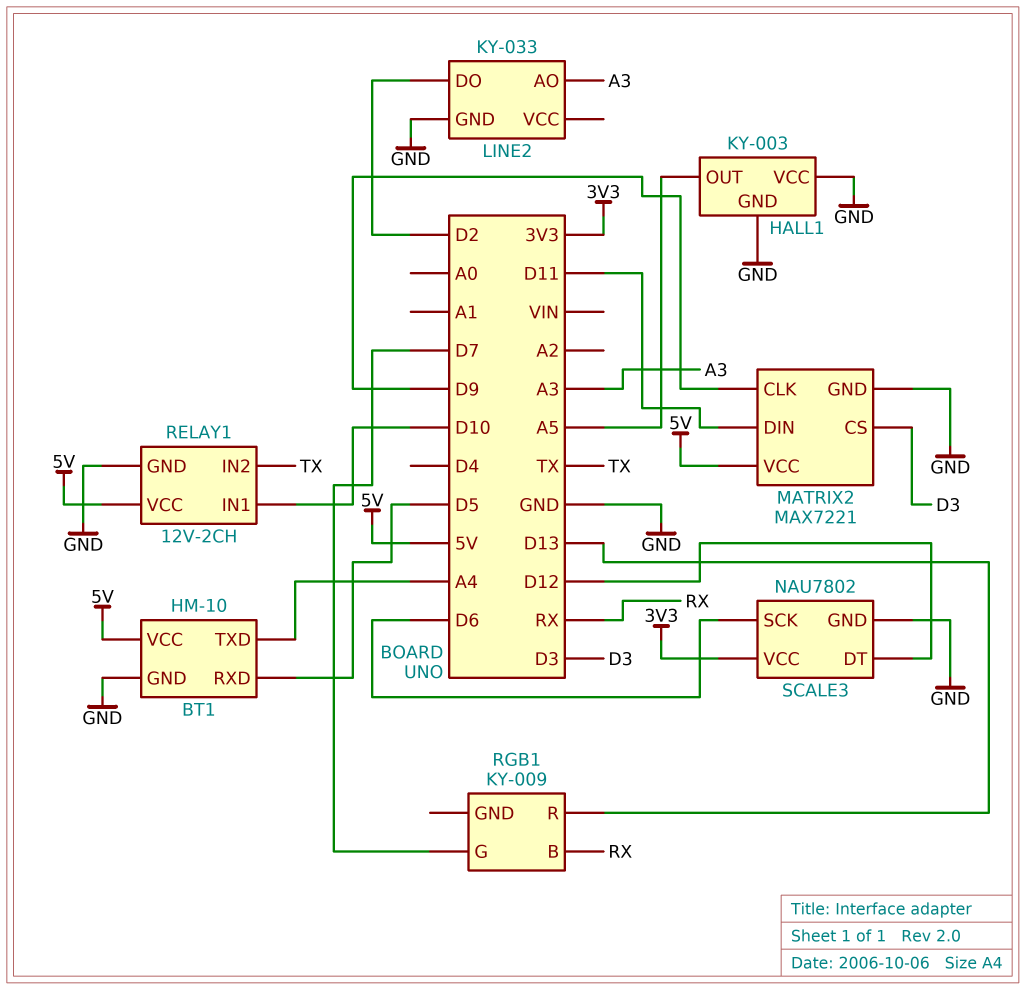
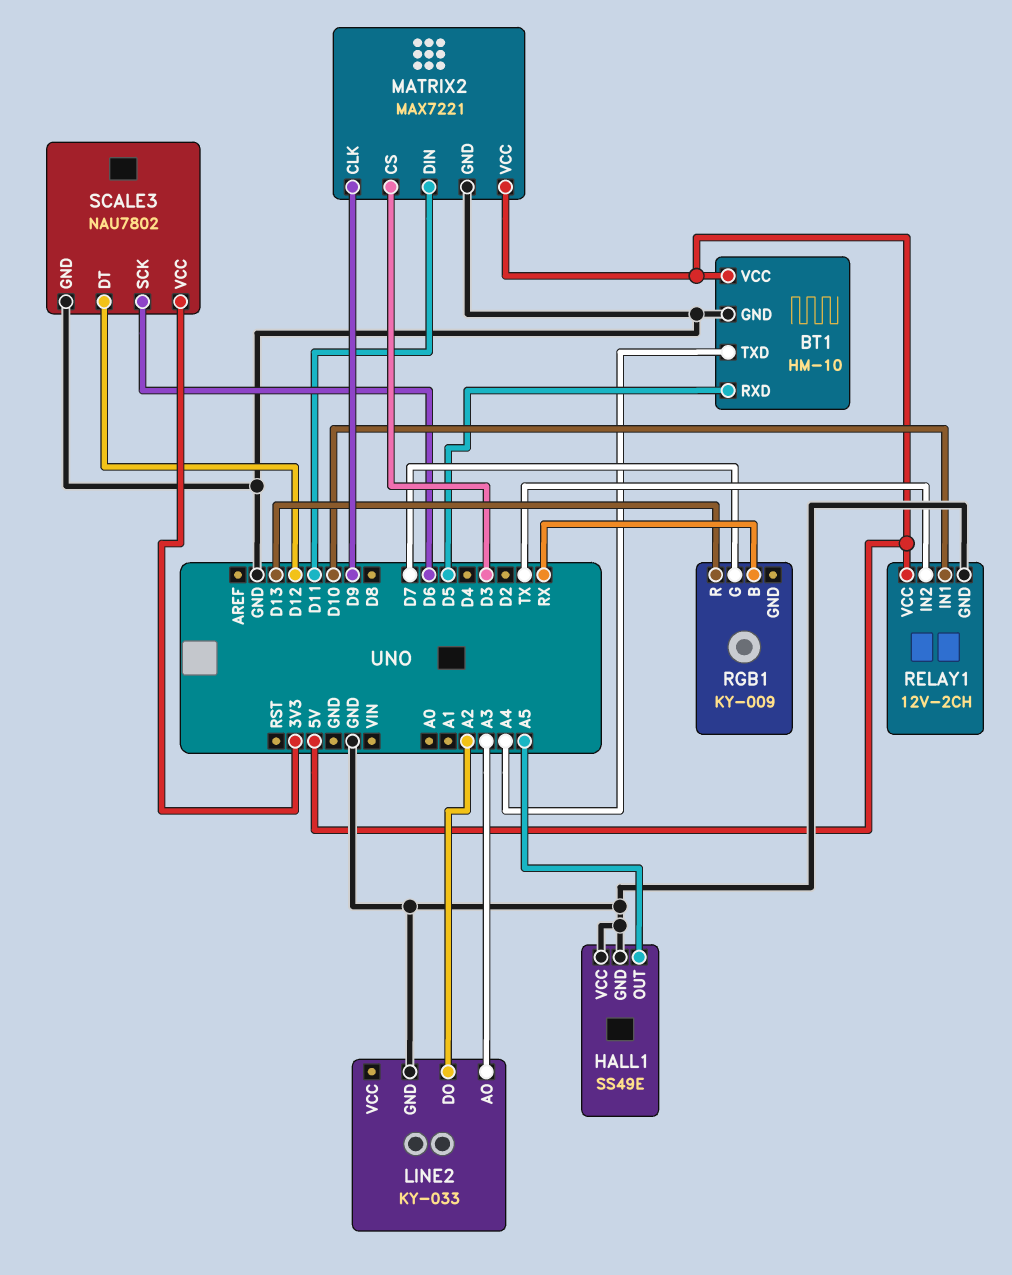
HALL1: KY-003 -> SS49E
LINE2 pin DO: D2 -> A2

